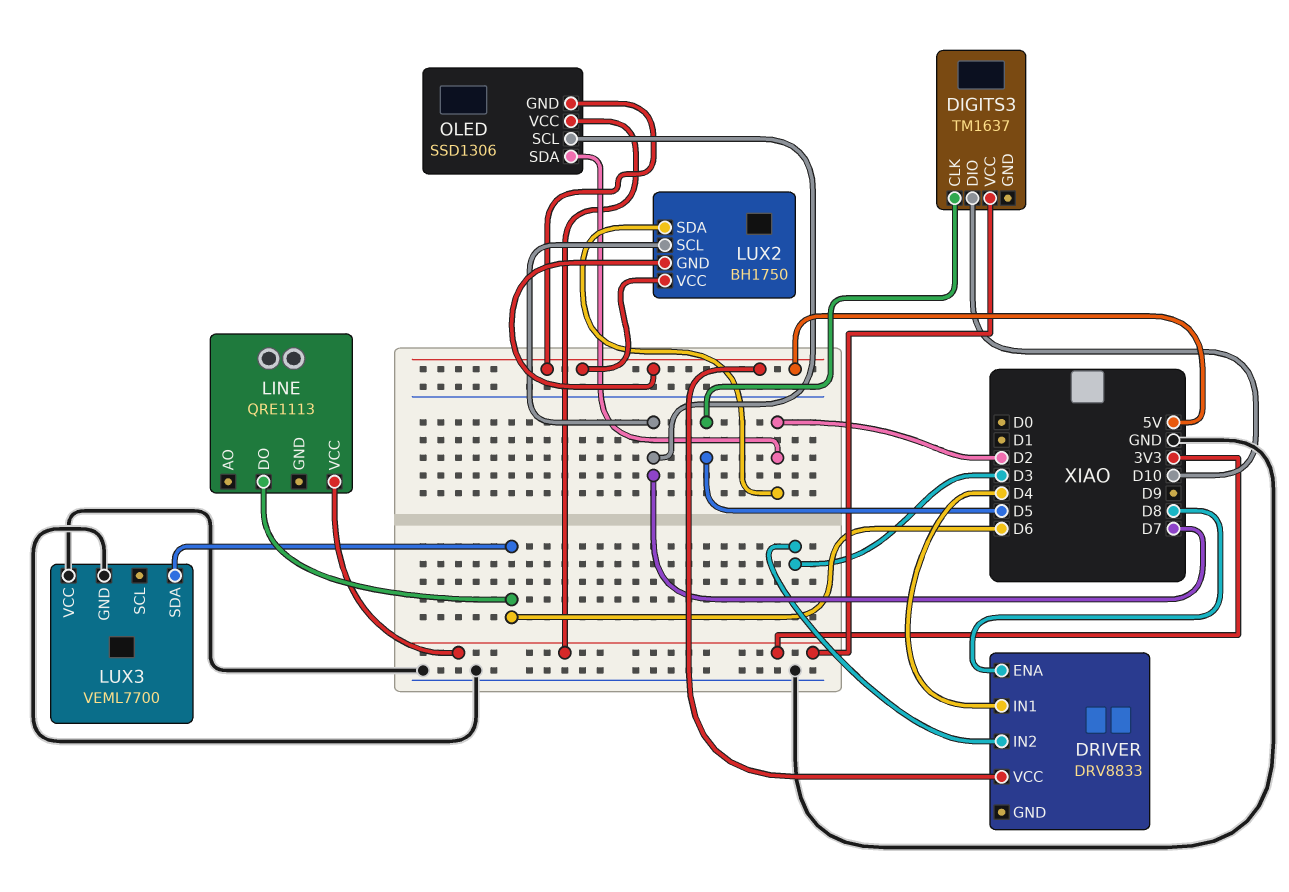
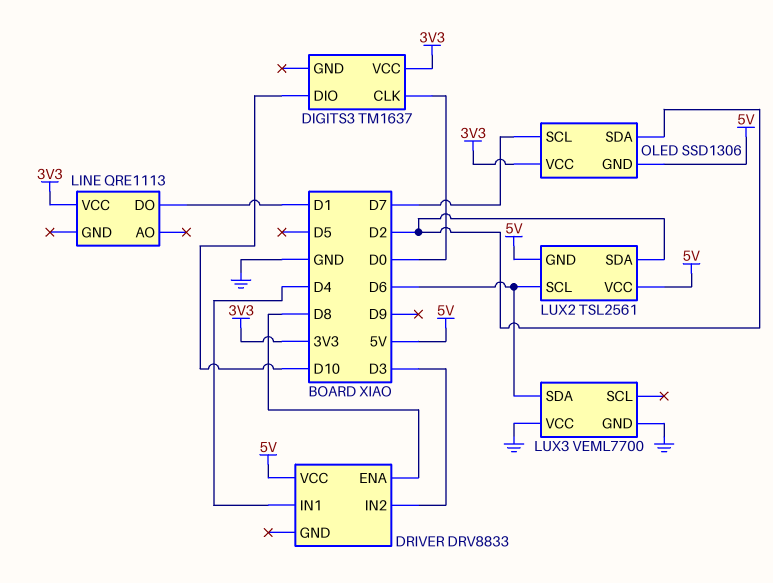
DIGITS3 pin CLK: D5 -> D0
LINE pin DO: D6 -> D1
LUX2: BH1750 -> TSL2561
LUX2 pin SCL: D7 -> D6

